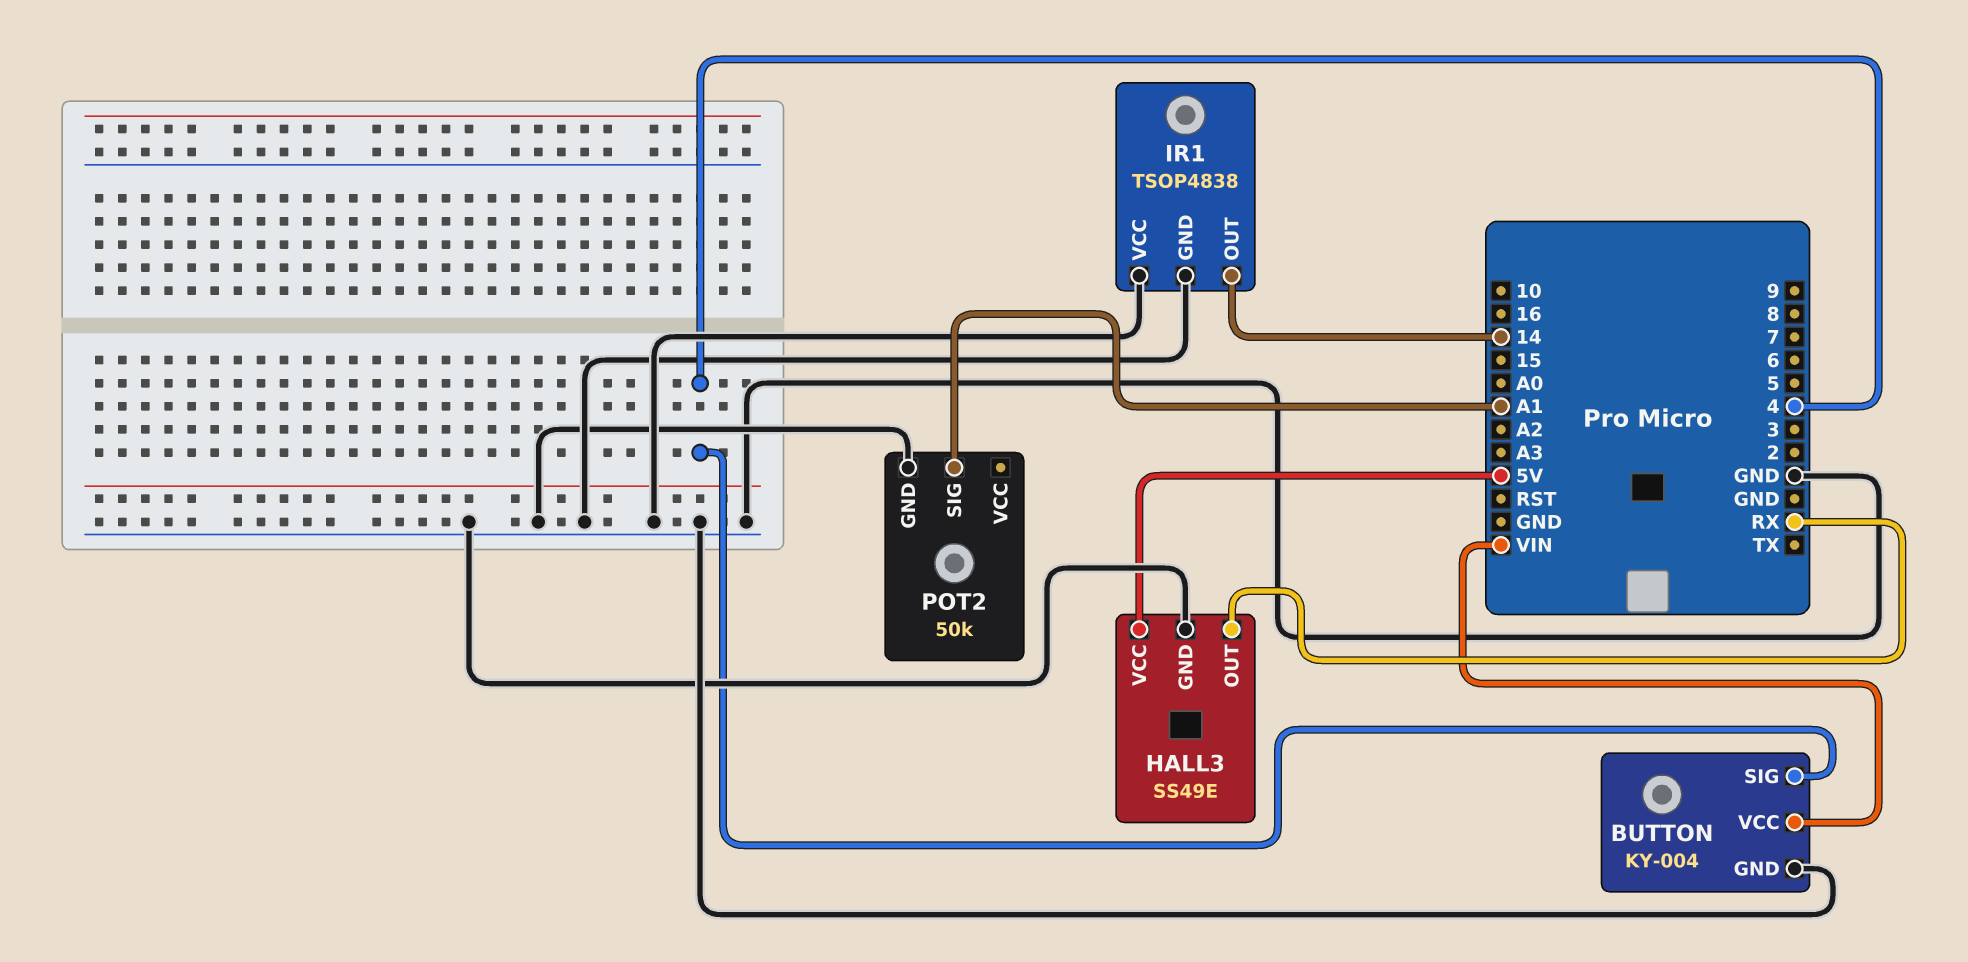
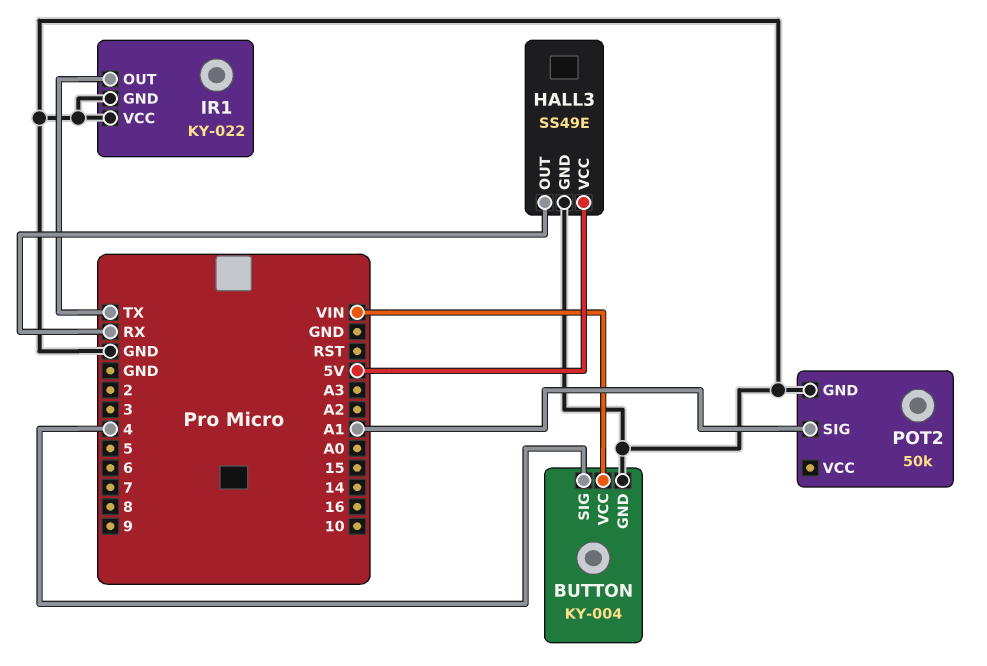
IR1: TSOP4838 -> KY-022
IR1 pin OUT: 14 -> TX

